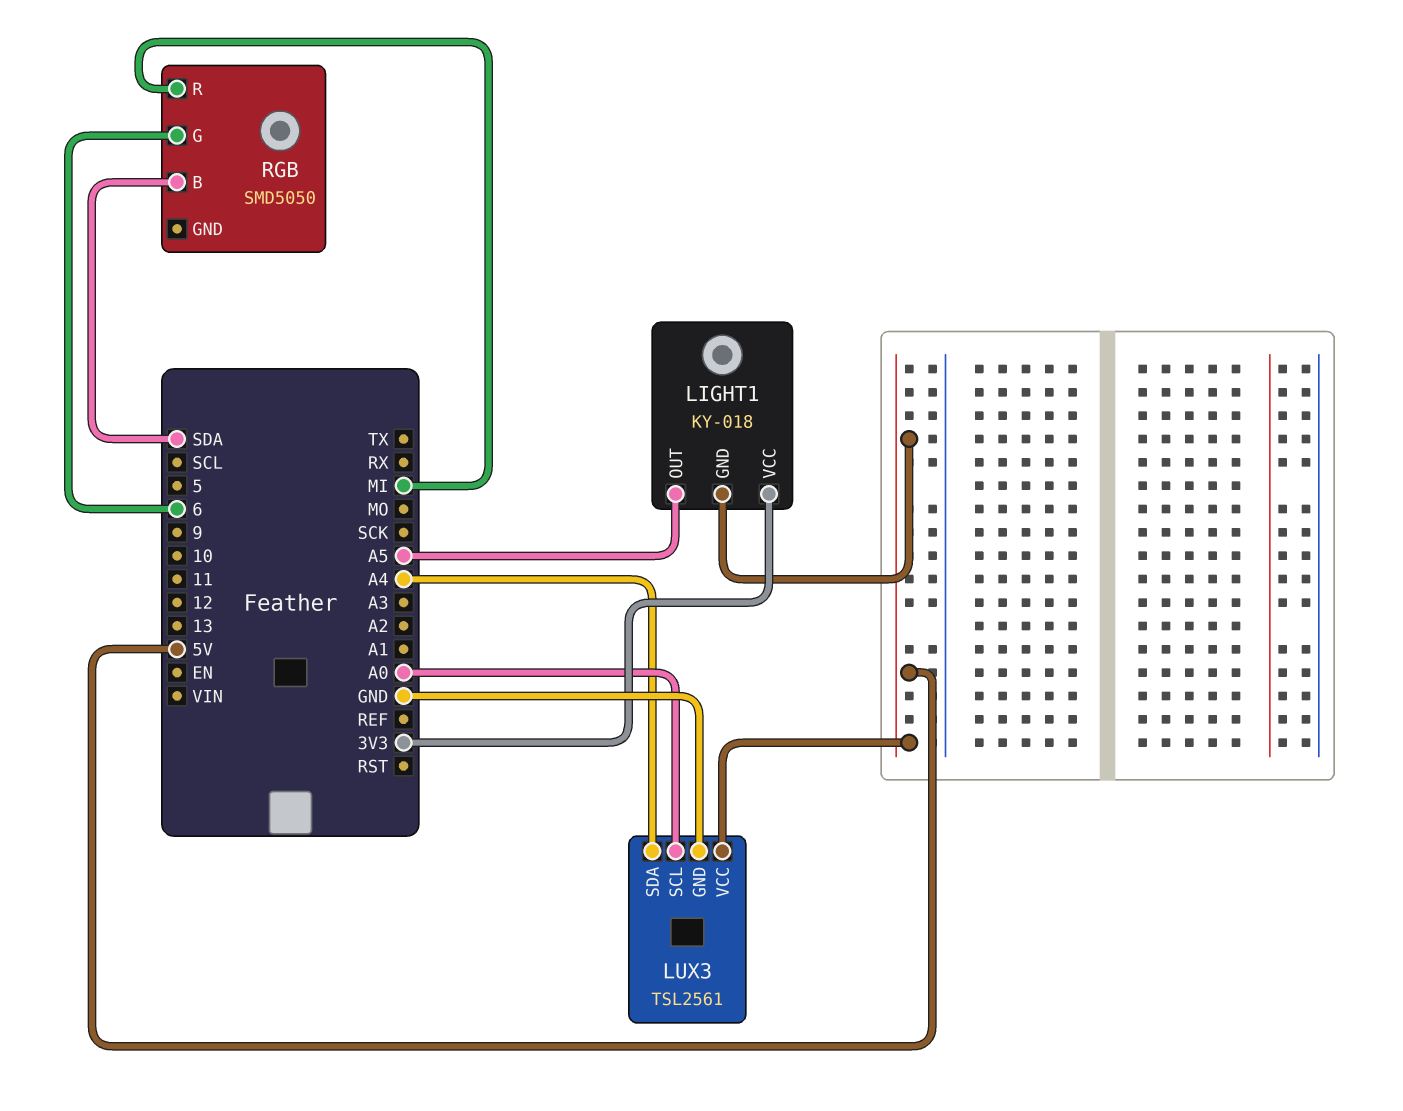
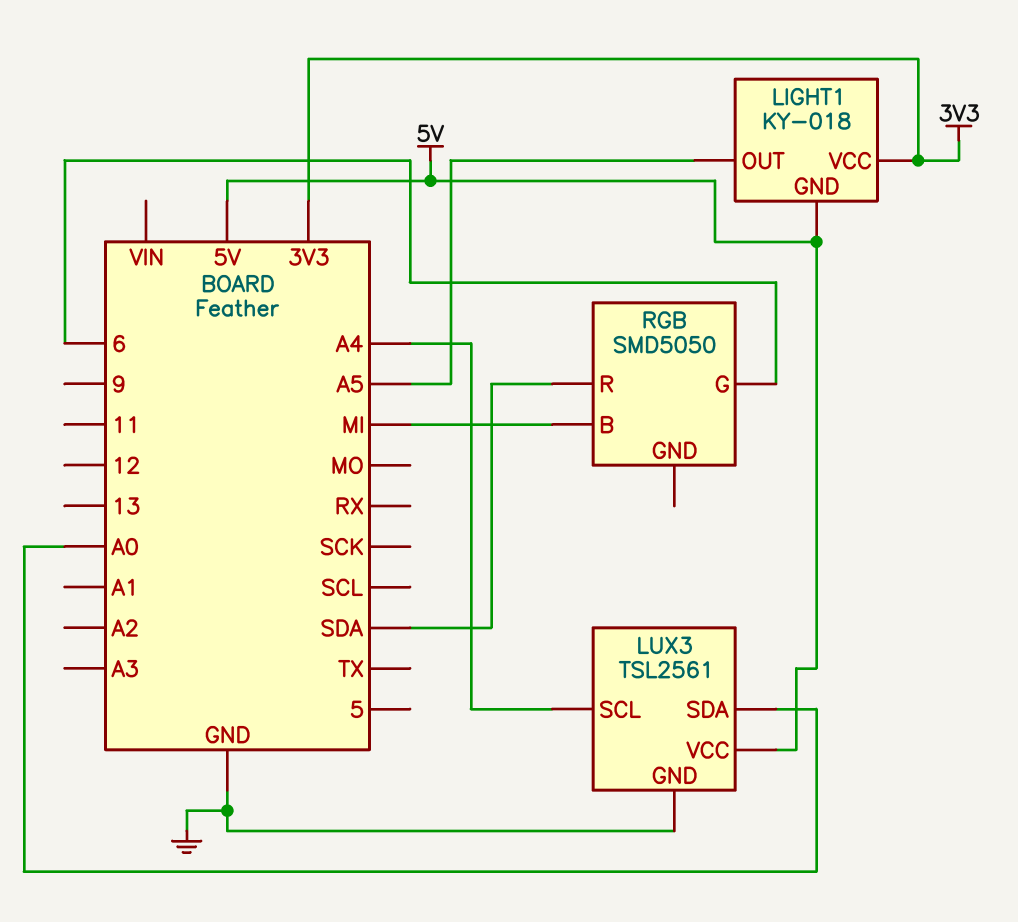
LUX3 pin SCL: A0 -> A4
LUX3 pin SDA: A4 -> A0
RGB pin B: SDA -> MI
RGB pin R: MI -> SDA

